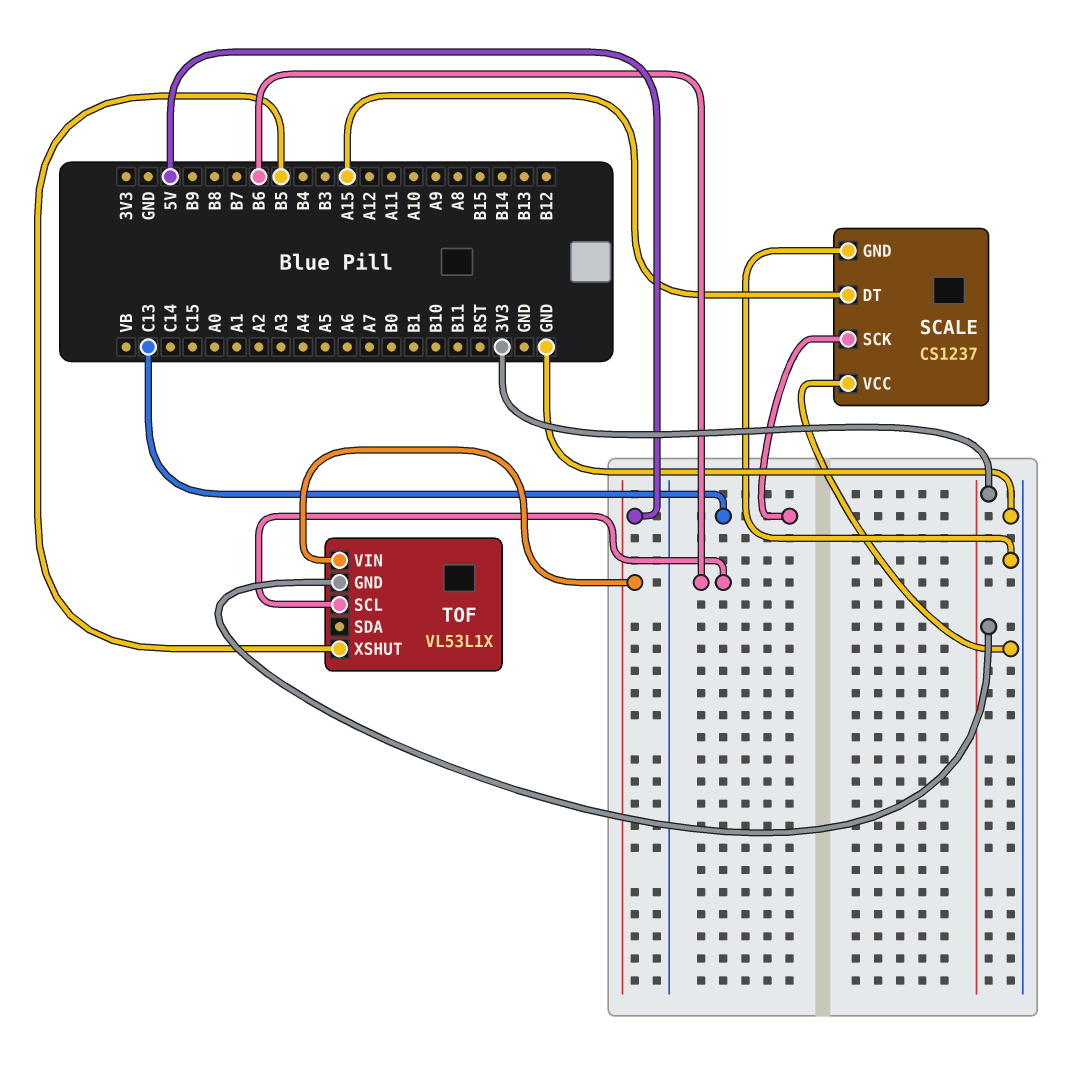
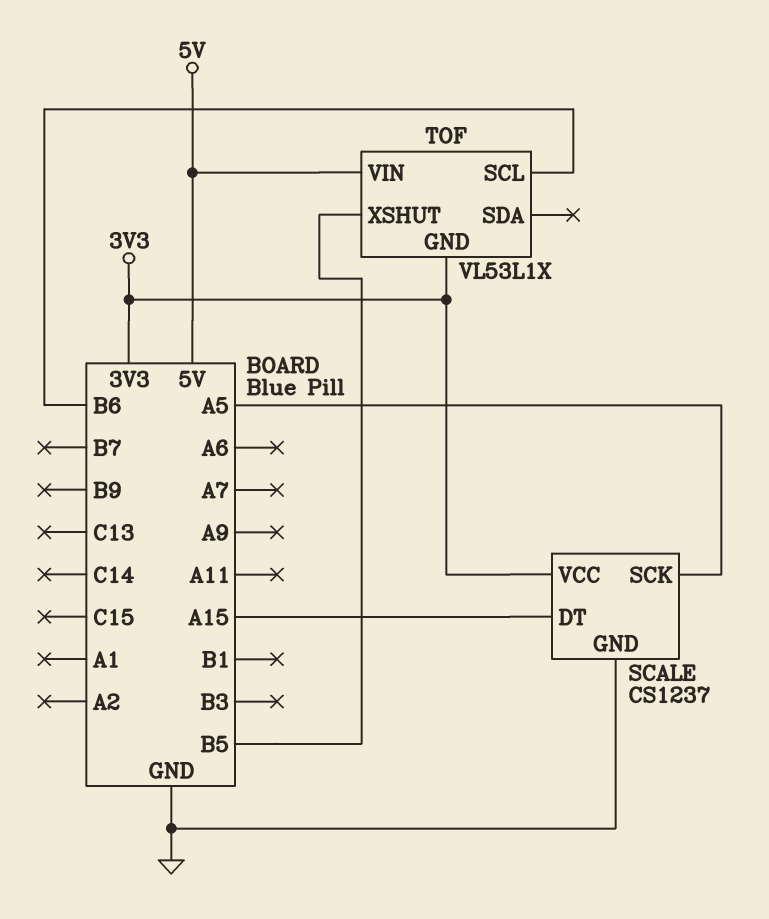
SCALE pin SCK: C13 -> A5
SCALE pin VCC: GND -> 3V3

